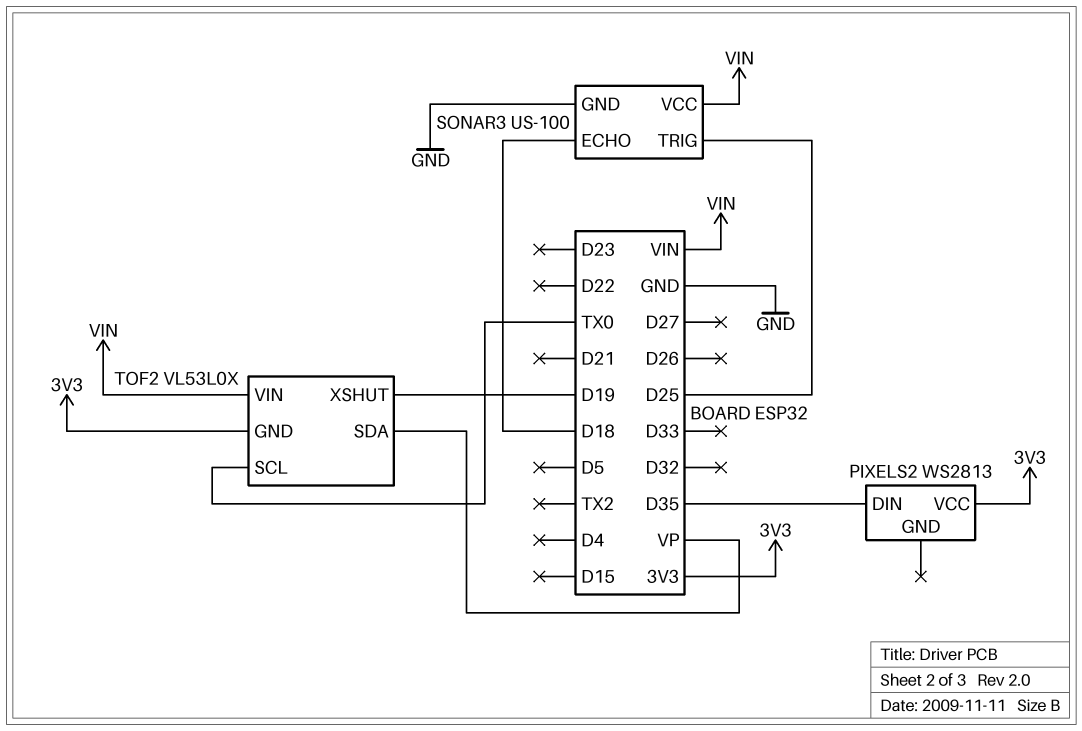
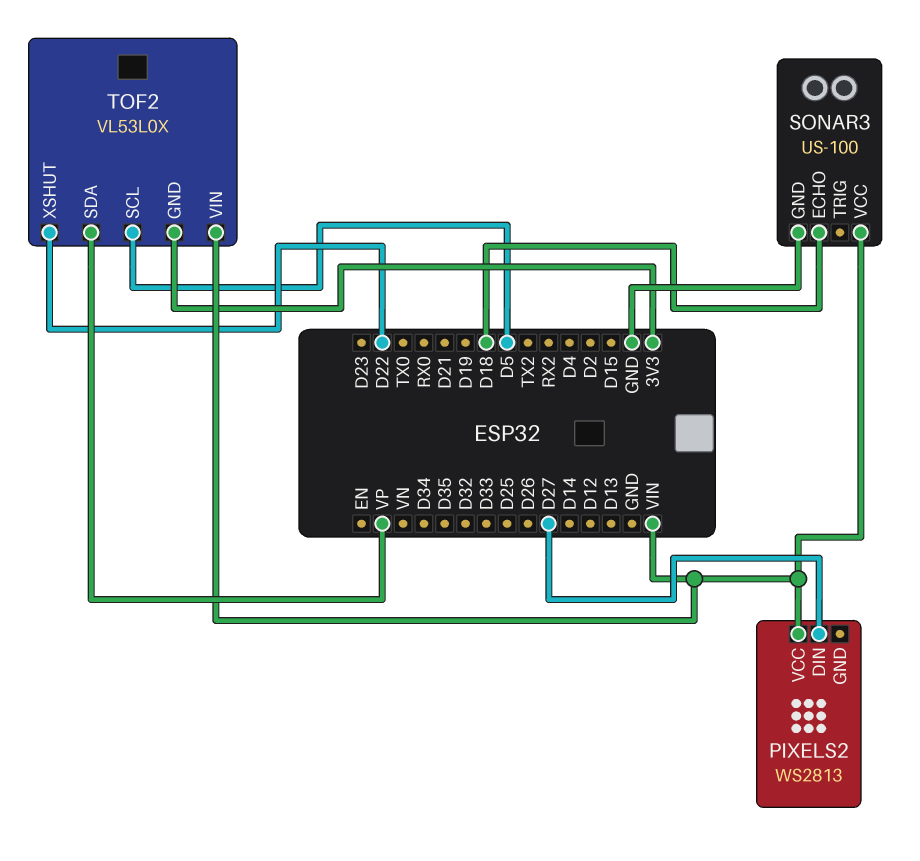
PIXELS2 pin DIN: D35 -> D27
PIXELS2 pin VCC: 3V3 -> VIN
SONAR3 pin TRIG: D25 -> none
TOF2 pin SCL: TX0 -> D5
TOF2 pin XSHUT: D19 -> D22

